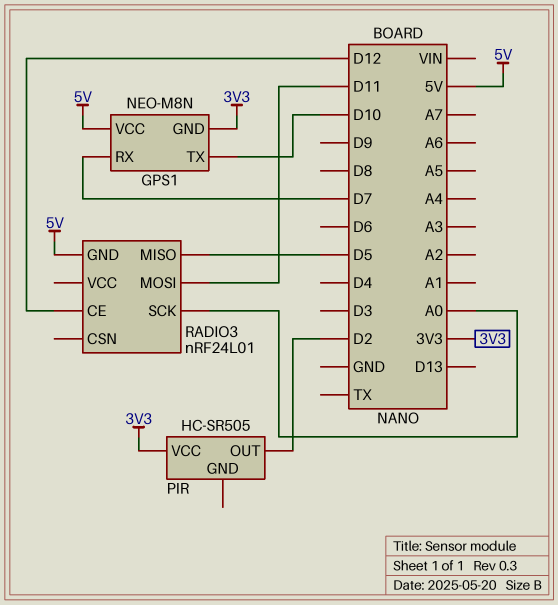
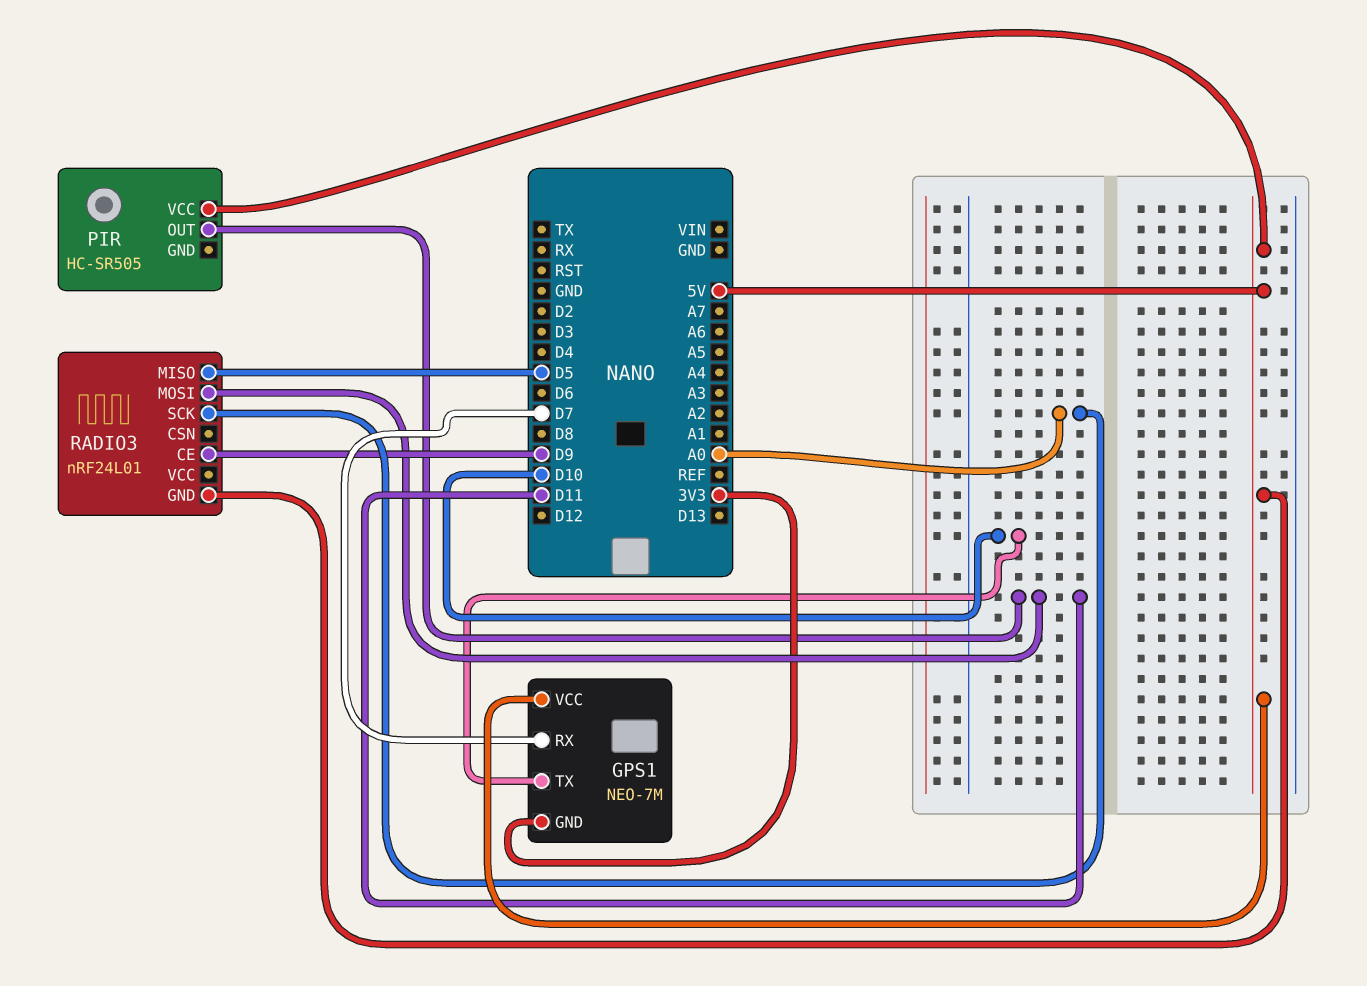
GPS1: NEO-M8N -> NEO-7M
PIR pin OUT: D2 -> D11
PIR pin VCC: 3V3 -> 5V
RADIO3 pin CE: D12 -> D9

